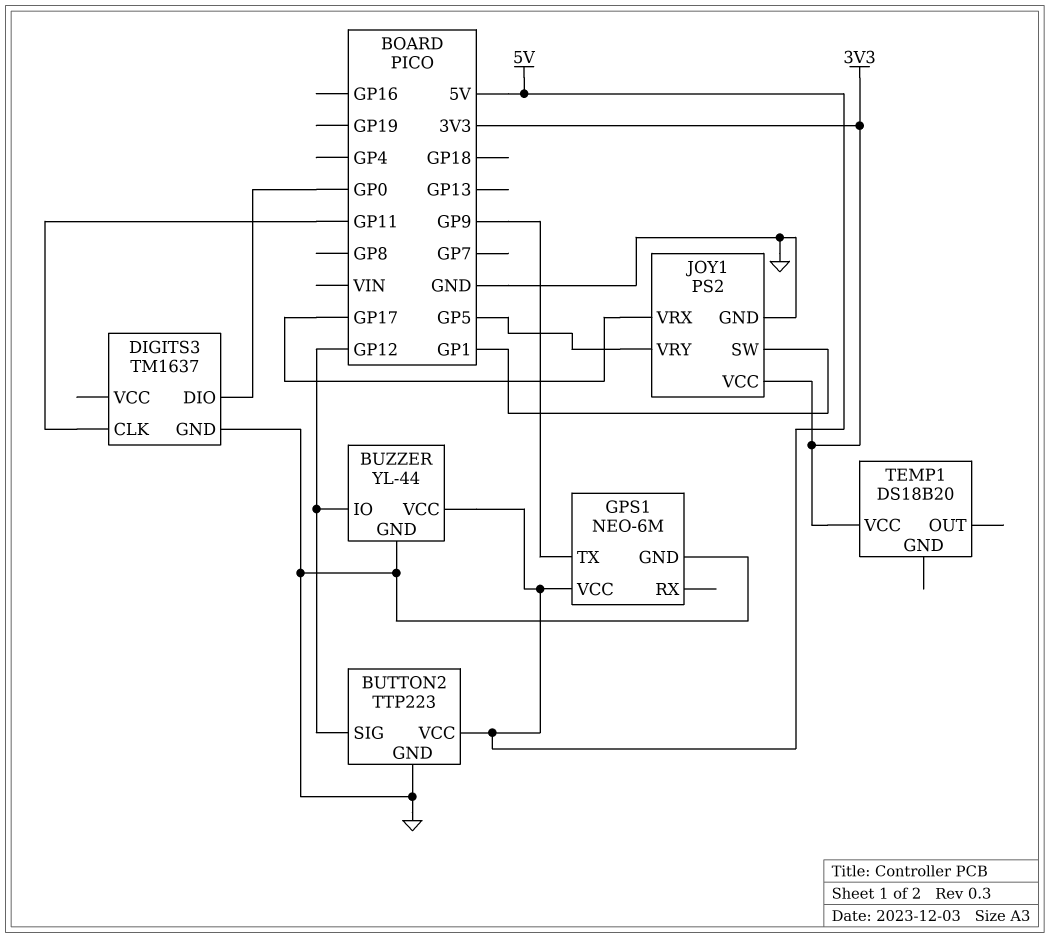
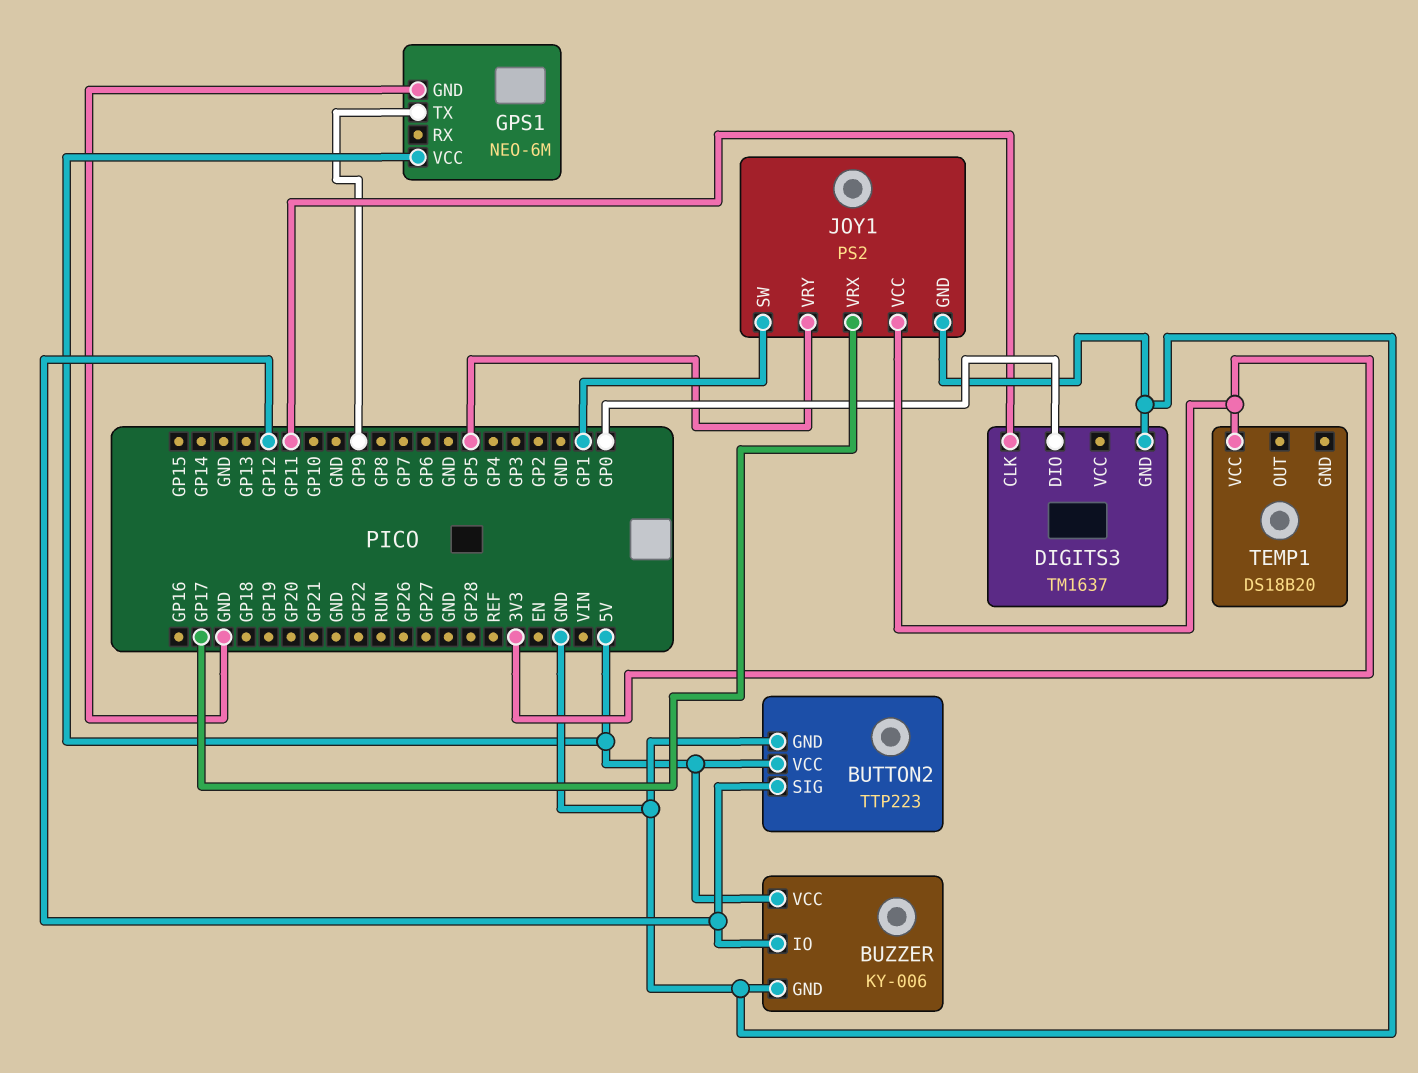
BUZZER: YL-44 -> KY-006

